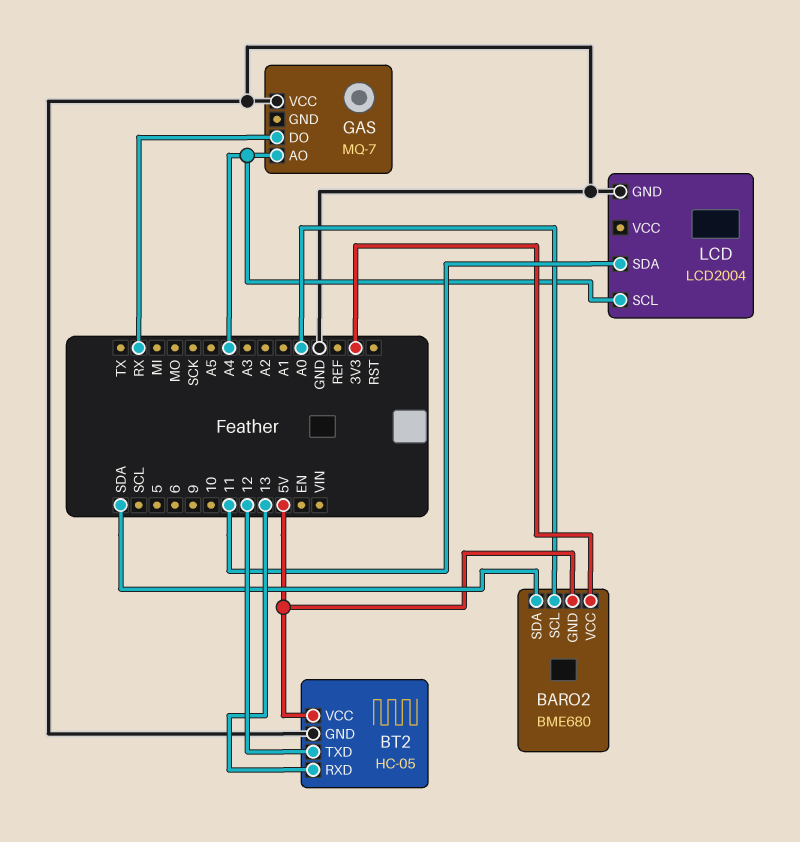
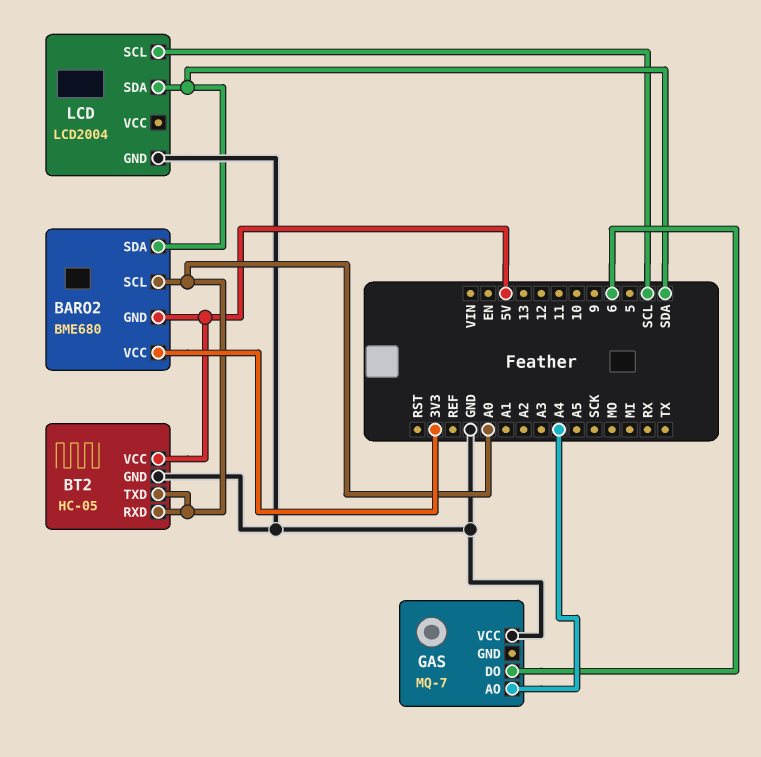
BT2 pin RXD: 13 -> A0
BT2 pin TXD: 12 -> A0
GAS pin DO: RX -> 6
LCD pin SCL: A4 -> SCL
LCD pin SDA: 11 -> SDA

